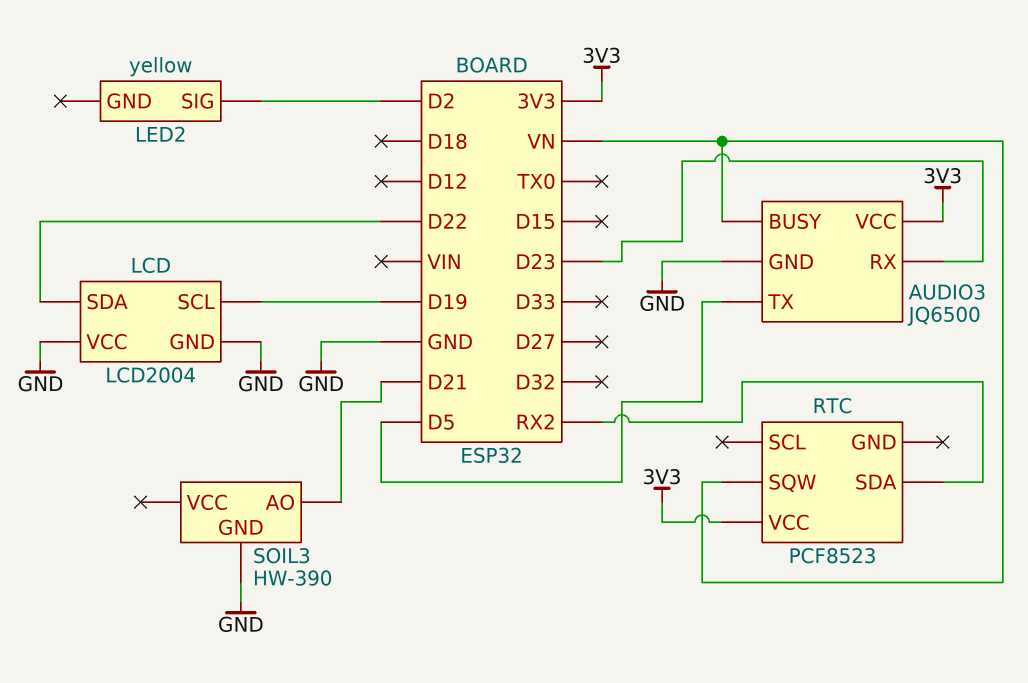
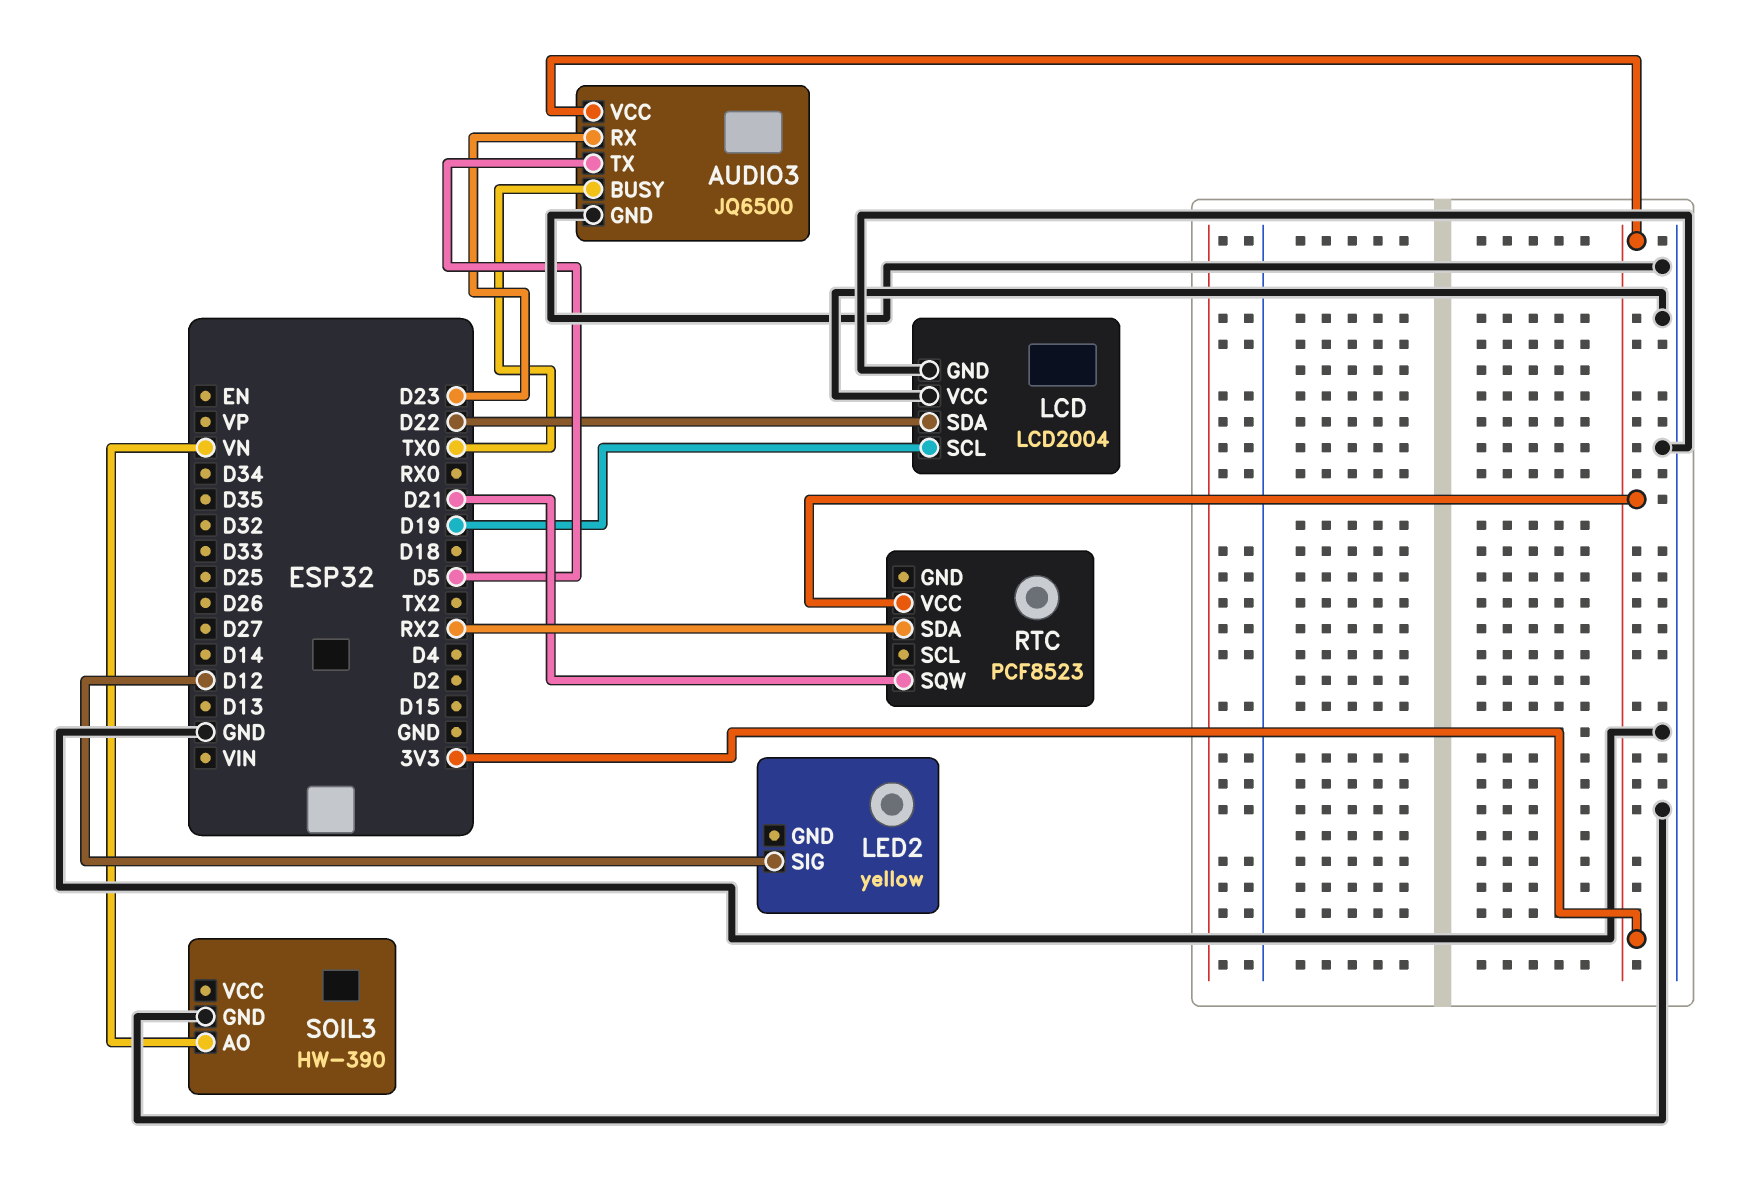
AUDIO3 pin BUSY: VN -> TX0
LED2 pin SIG: D2 -> D12
RTC pin SQW: VN -> D21
SOIL3 pin AO: D21 -> VN

